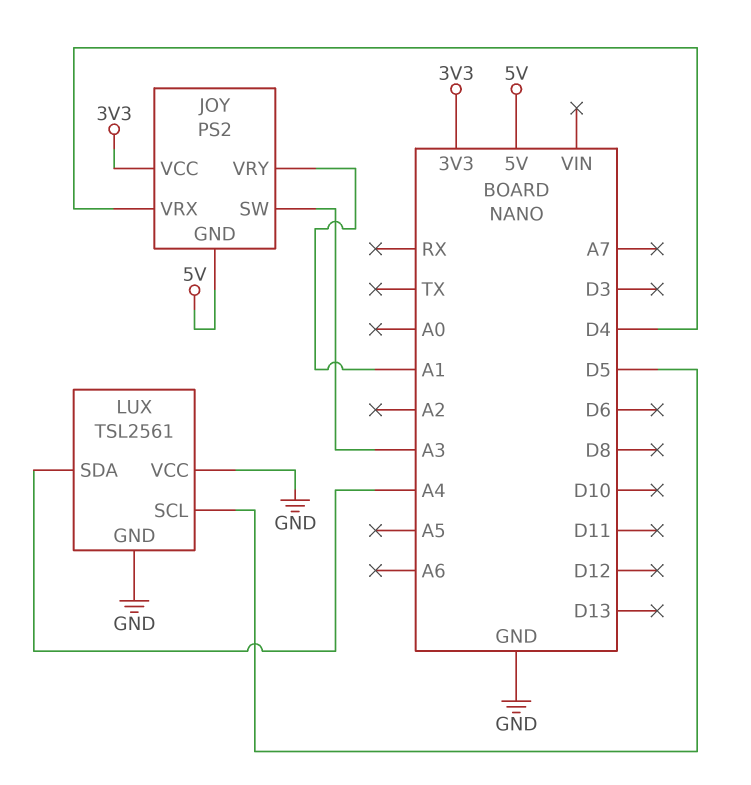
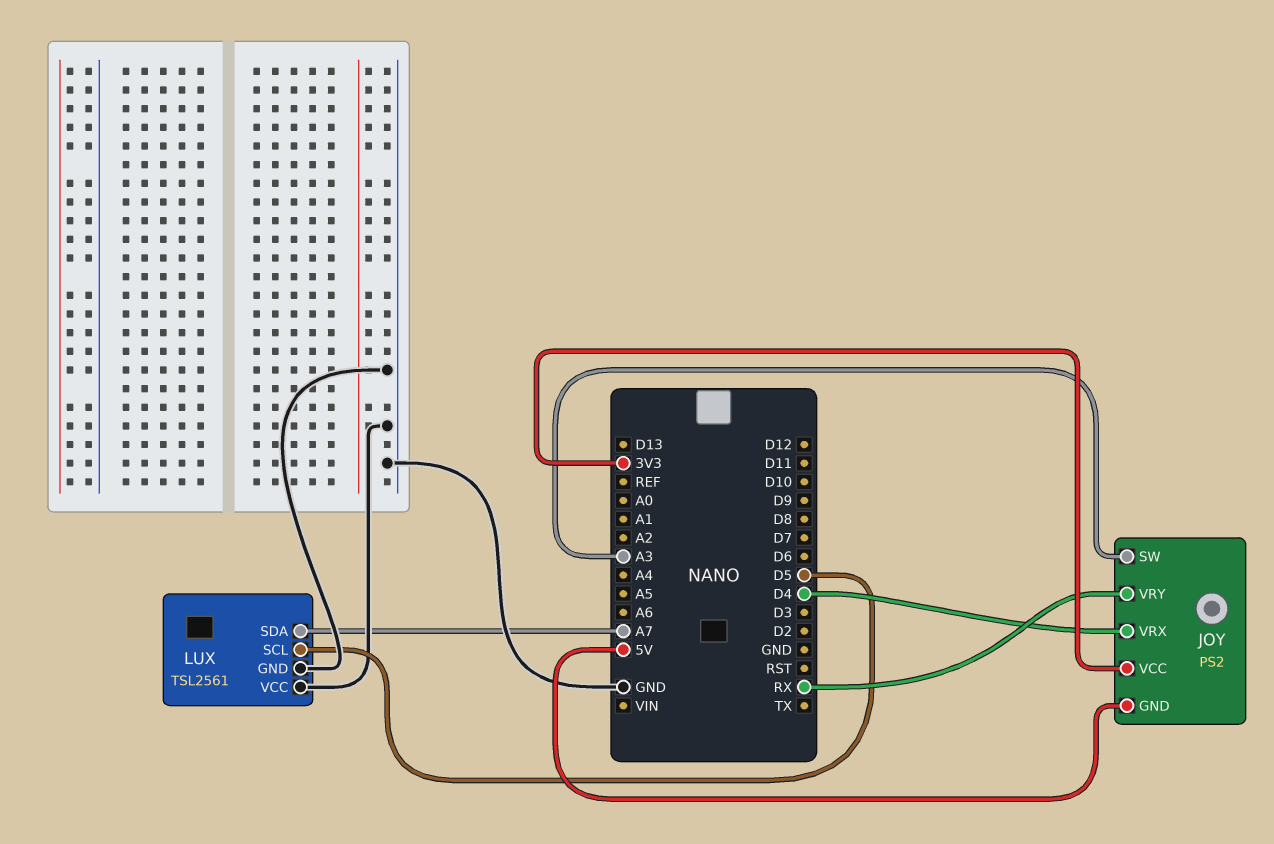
JOY pin VRY: A1 -> RX
LUX pin SDA: A4 -> A7

